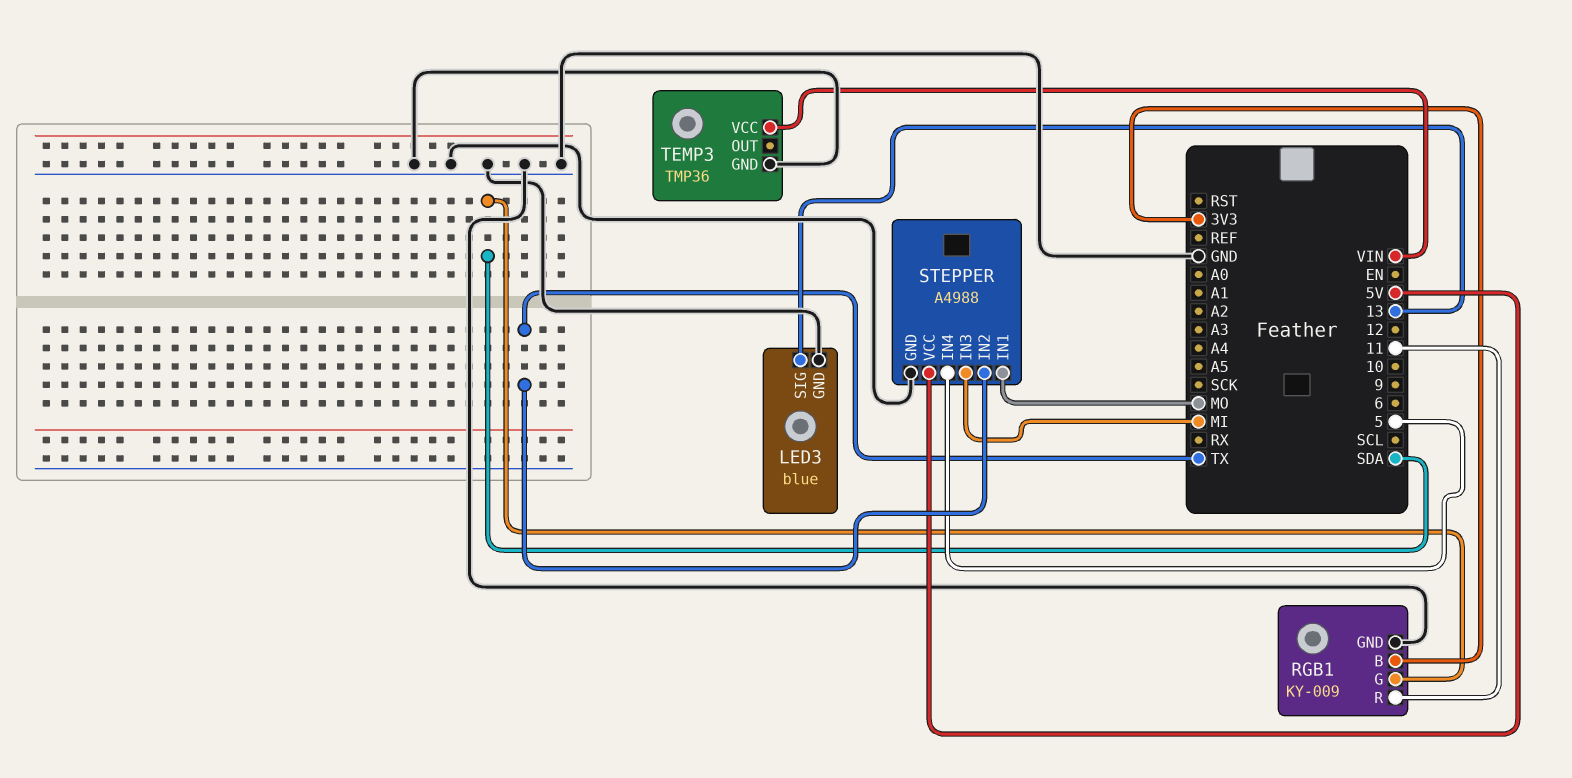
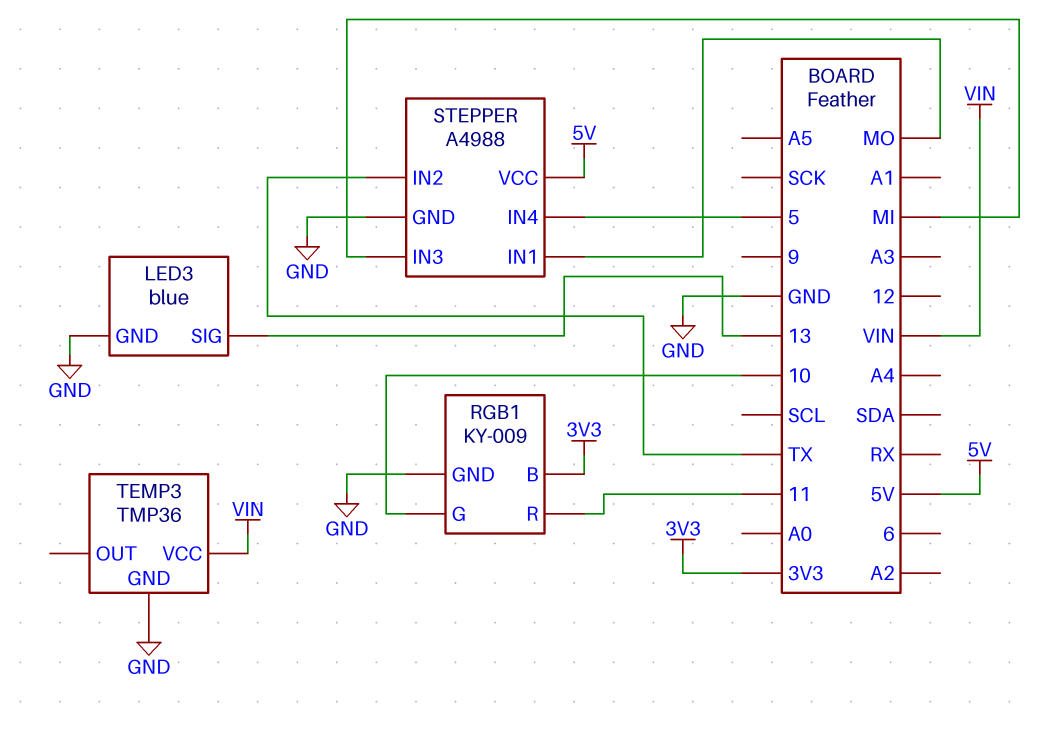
RGB1 pin G: SDA -> 10

